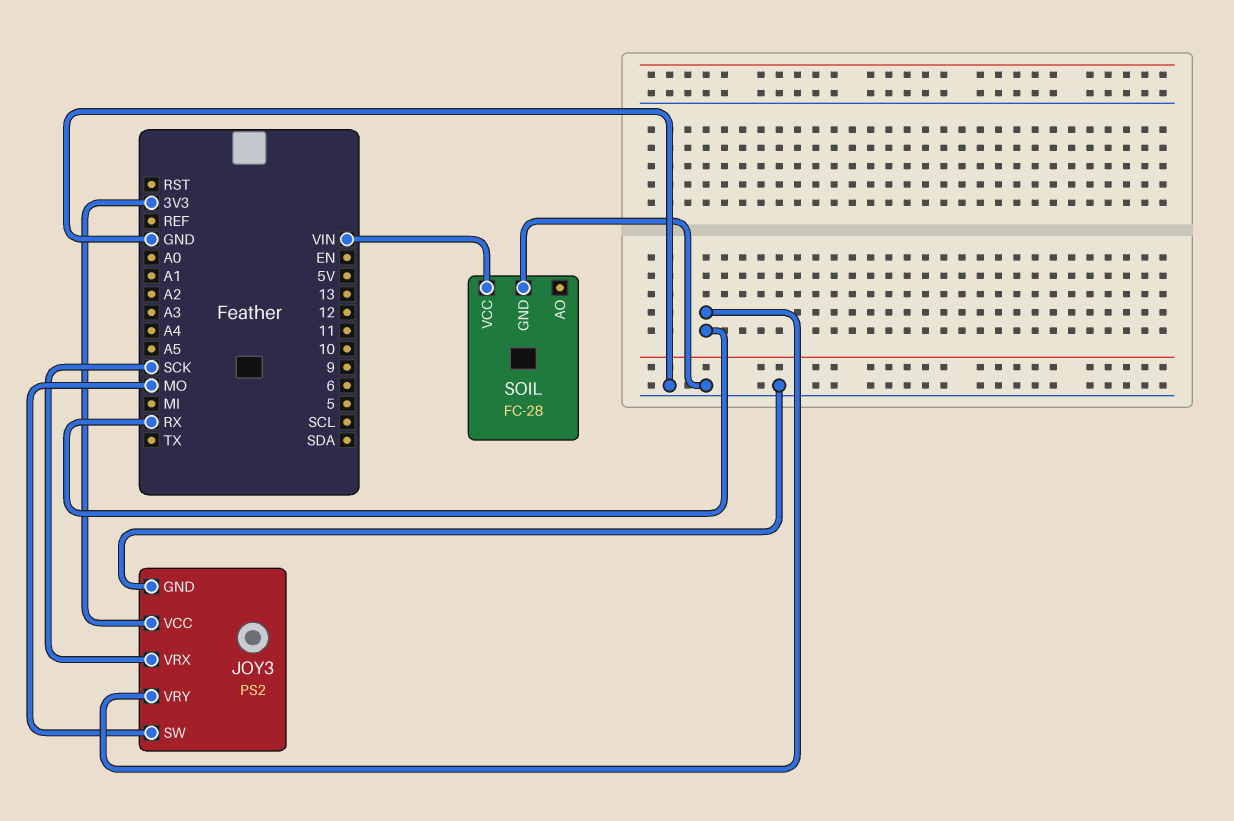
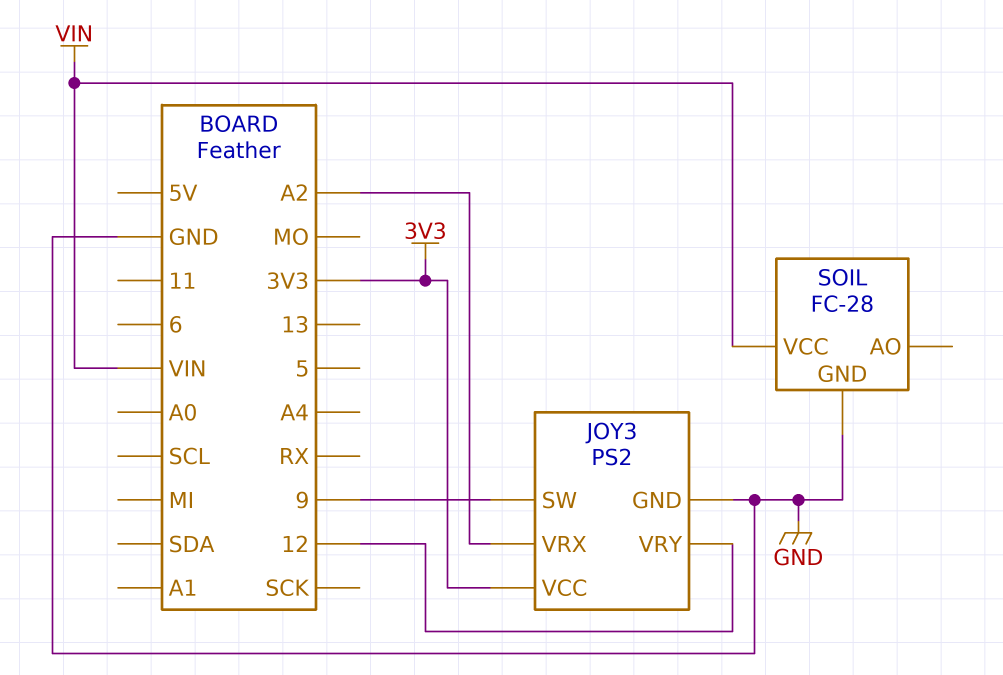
JOY3 pin SW: MO -> 9
JOY3 pin VRX: SCK -> A2
JOY3 pin VRY: RX -> 12

